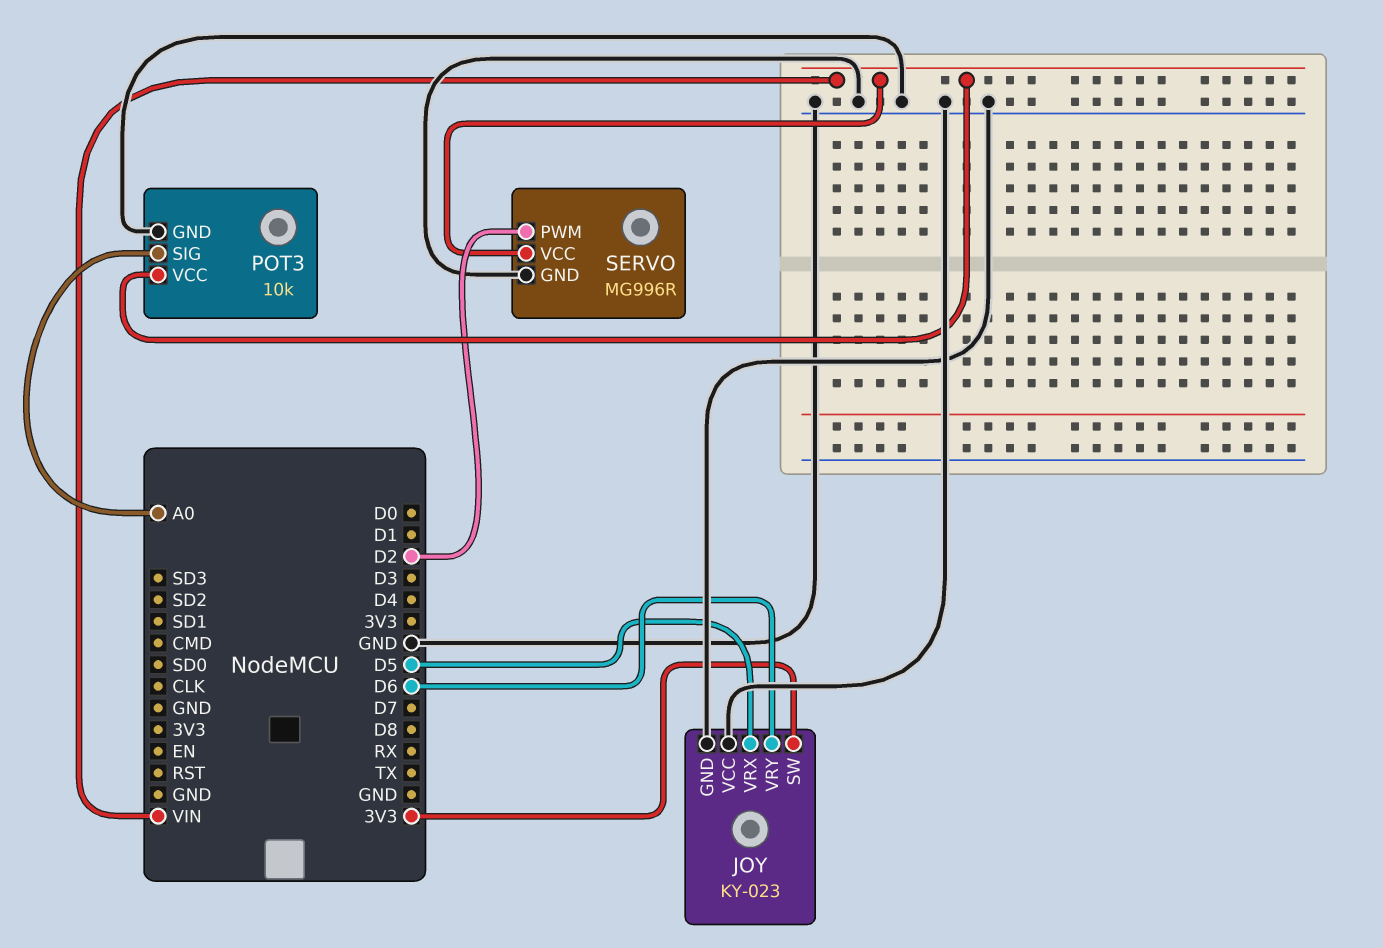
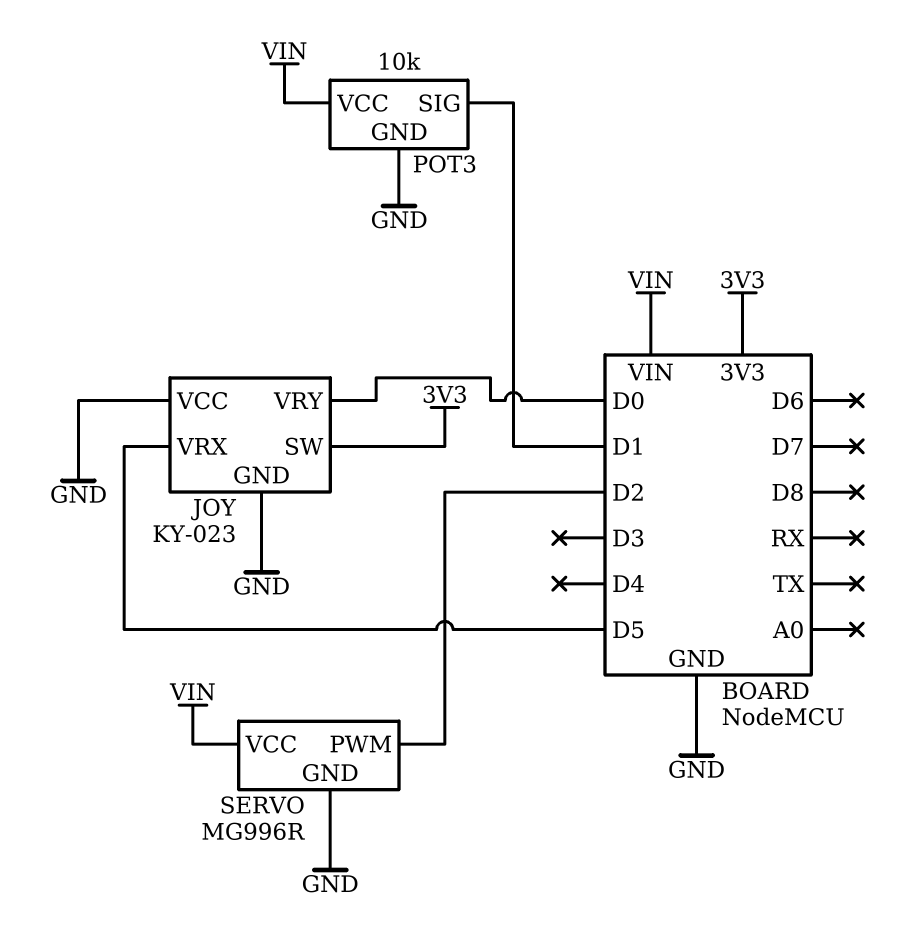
JOY pin VRY: D6 -> D0
POT3 pin SIG: A0 -> D1

